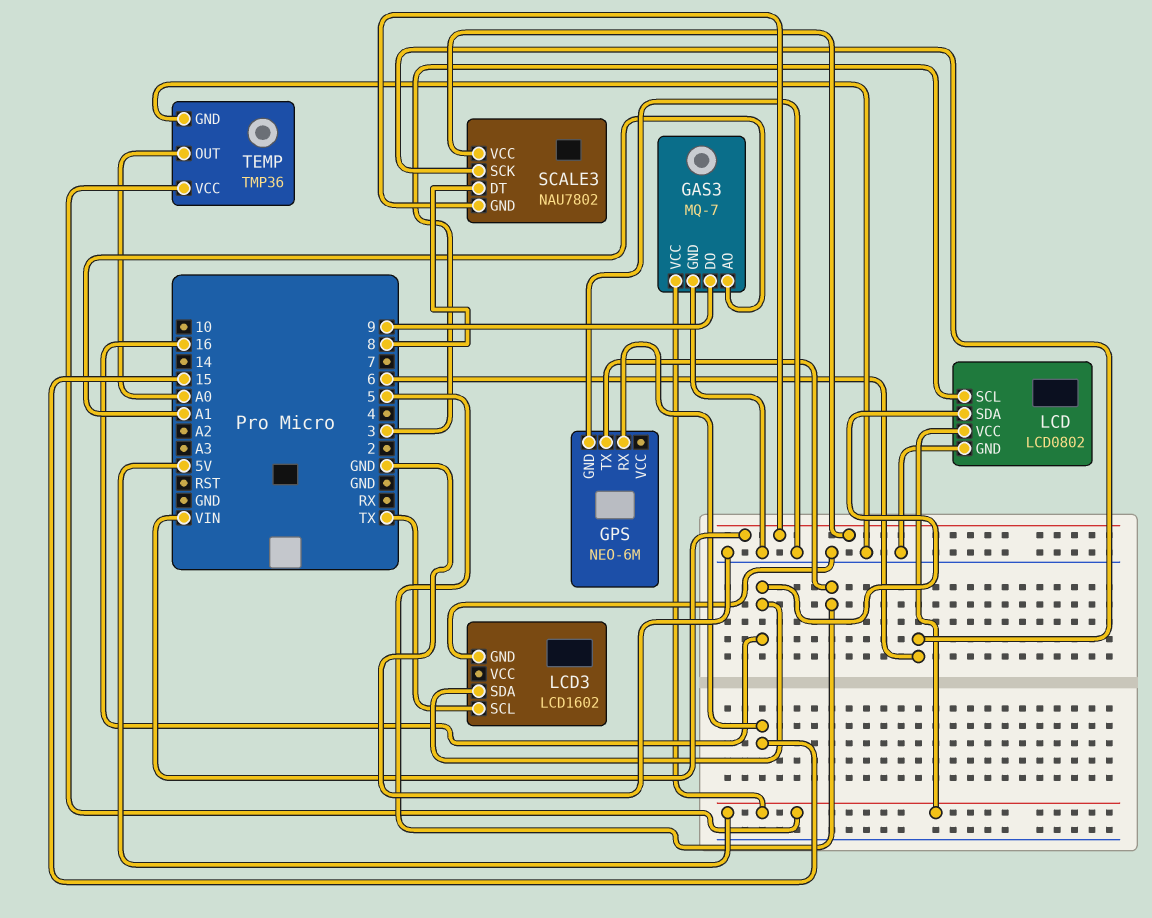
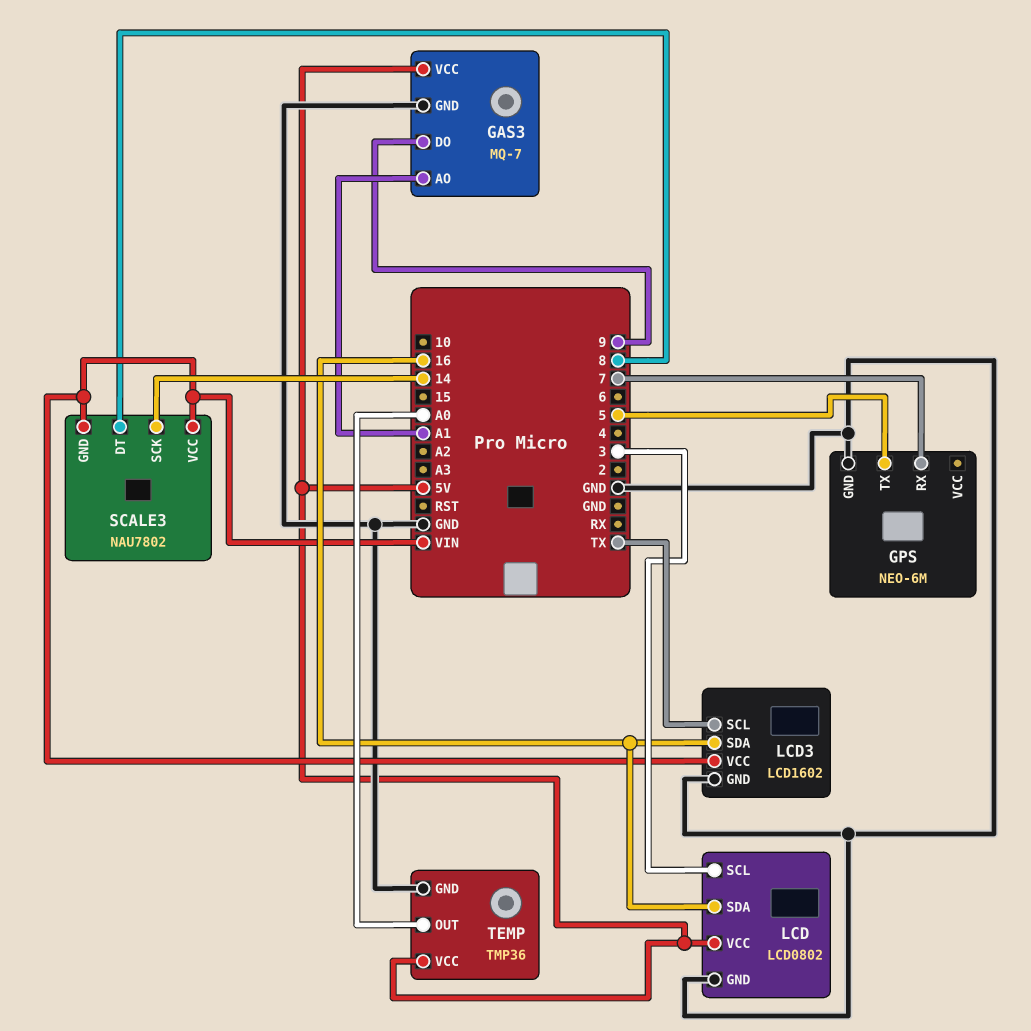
GPS pin RX: 15 -> 7
LCD3 pin VCC: none -> VIN
SCALE3 pin SCK: 6 -> 14

